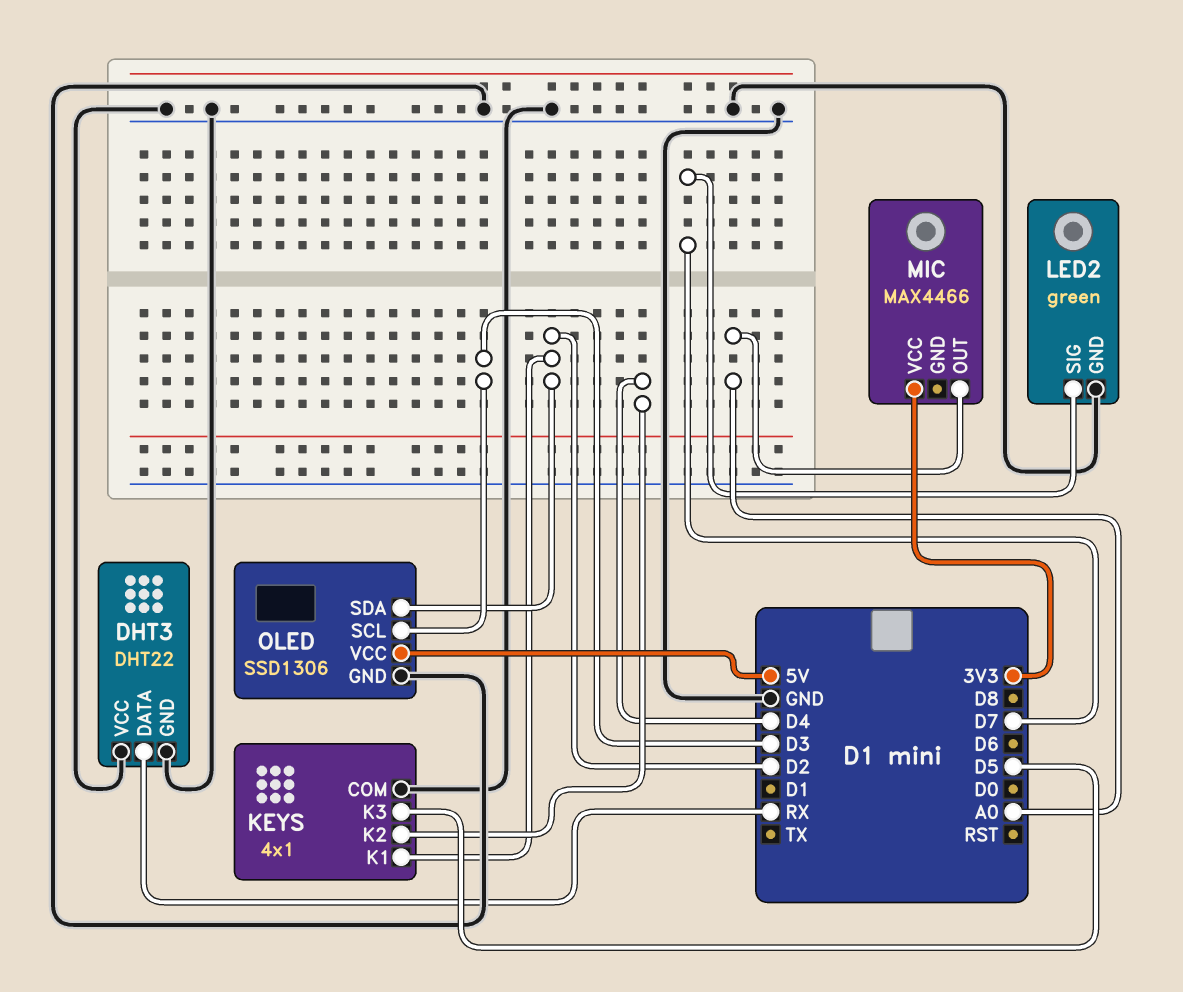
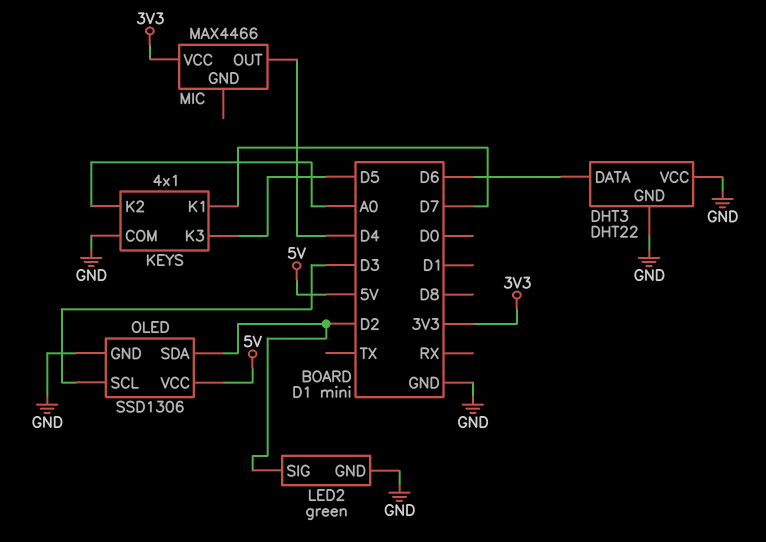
DHT3 pin DATA: RX -> D6
KEYS pin K1: D2 -> D7
KEYS pin K2: D4 -> A0
LED2 pin SIG: D7 -> D2
MIC pin OUT: A0 -> D4

